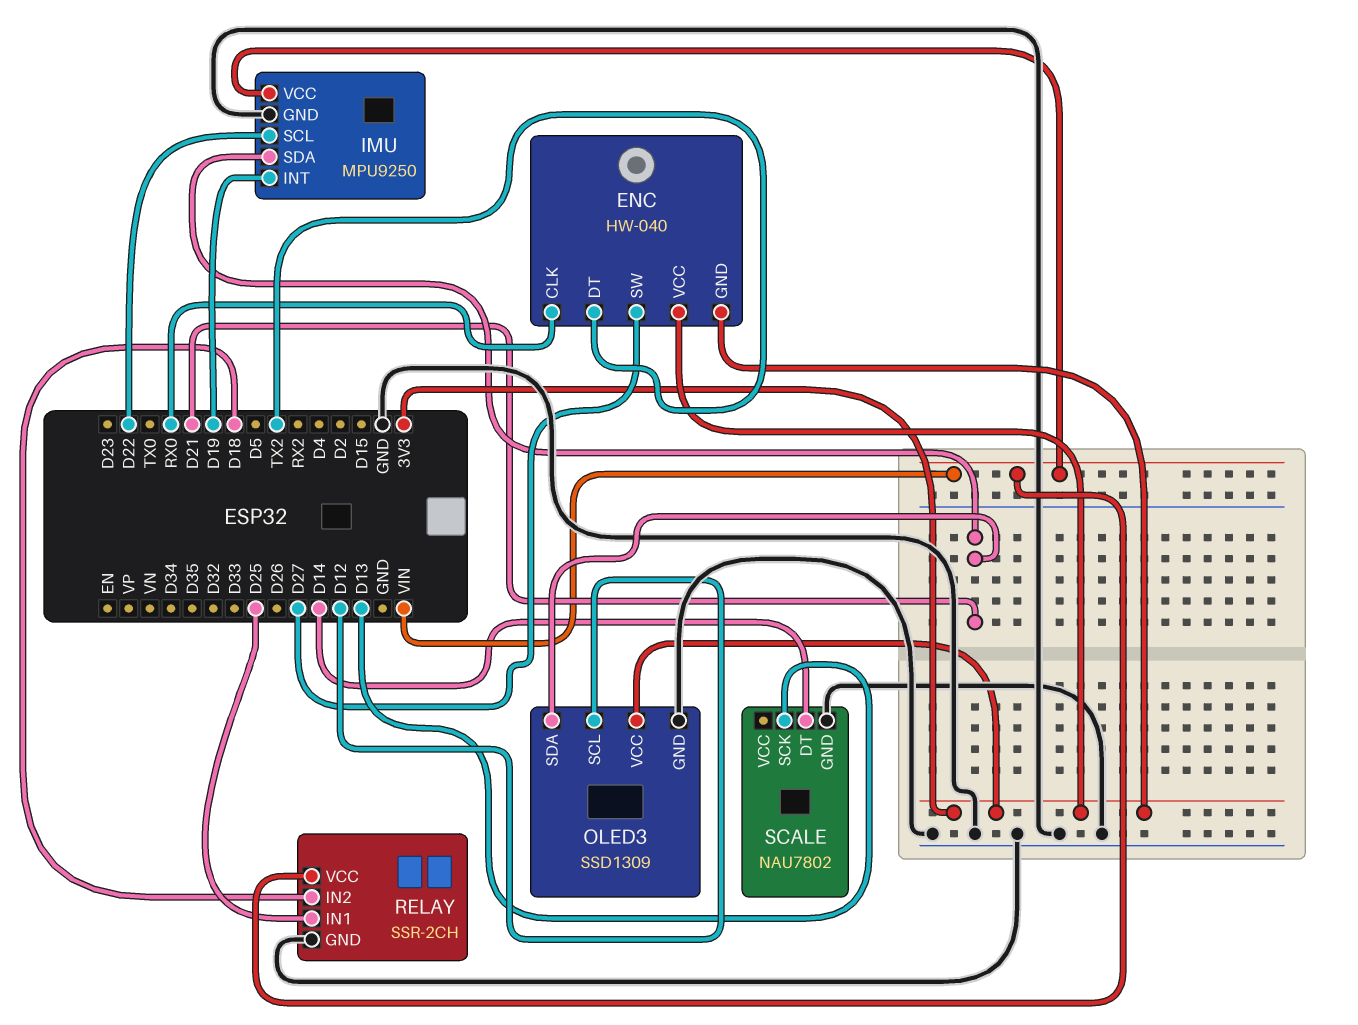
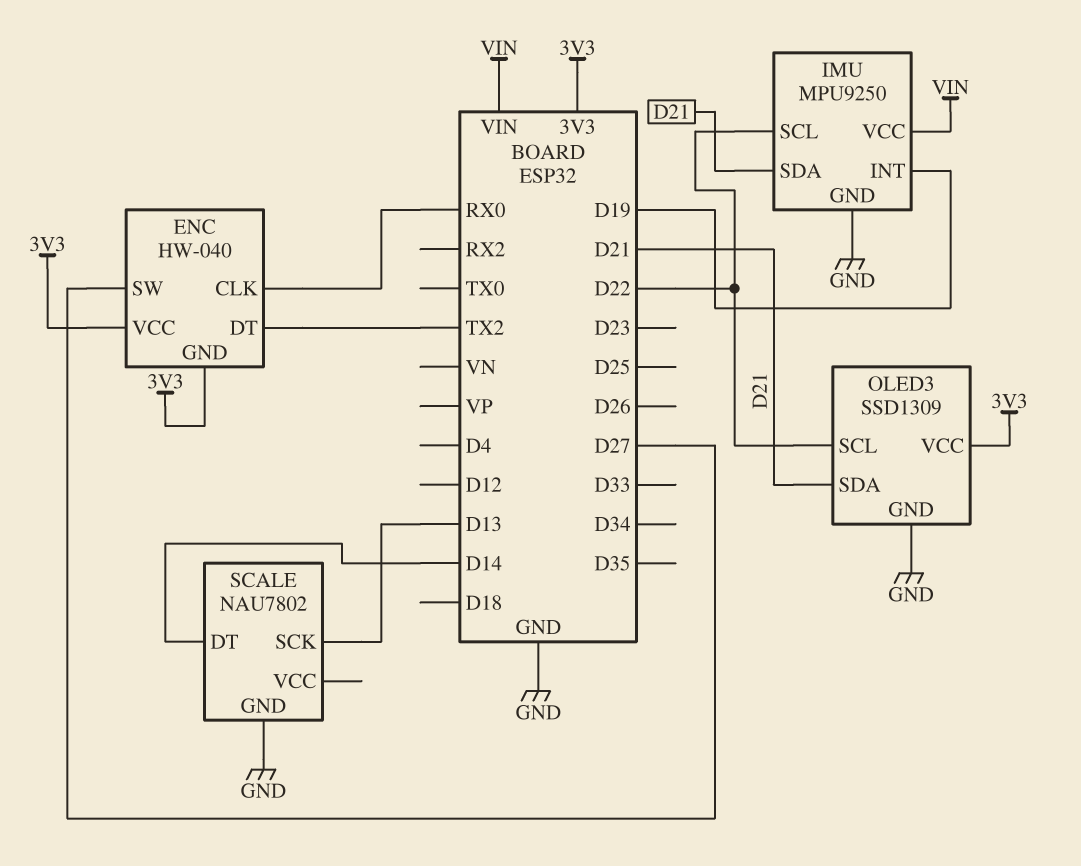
OLED3 pin SCL: D12 -> D22
RELAY: SSR-2CH -> none
RELAY pin GND: GND -> none
RELAY pin IN1: D25 -> none
RELAY pin IN2: D18 -> none
RELAY pin VCC: VIN -> none

